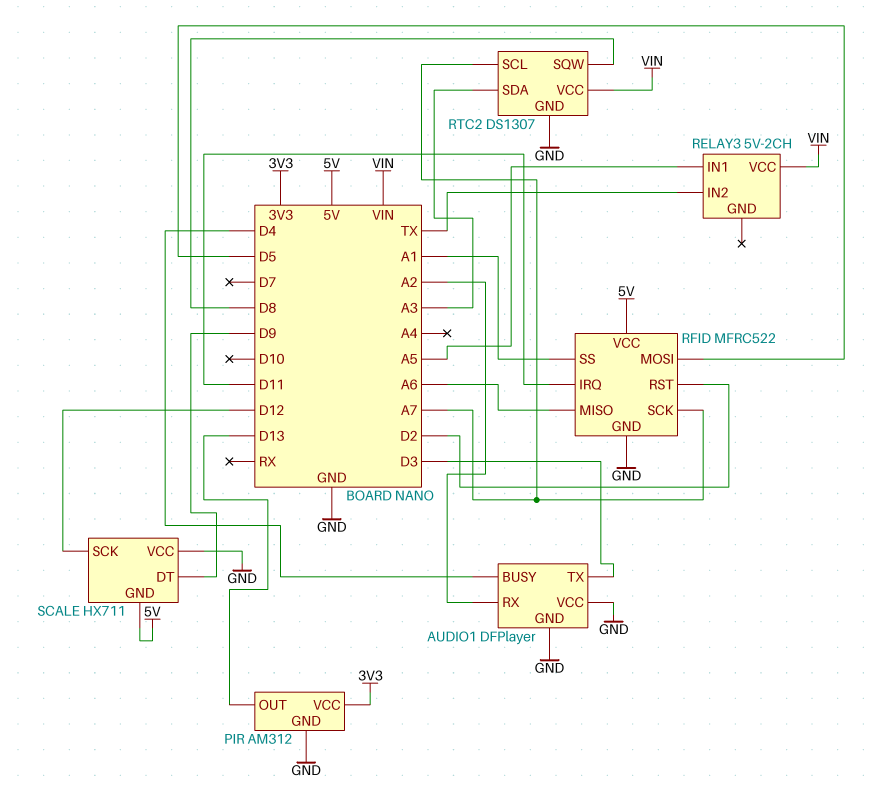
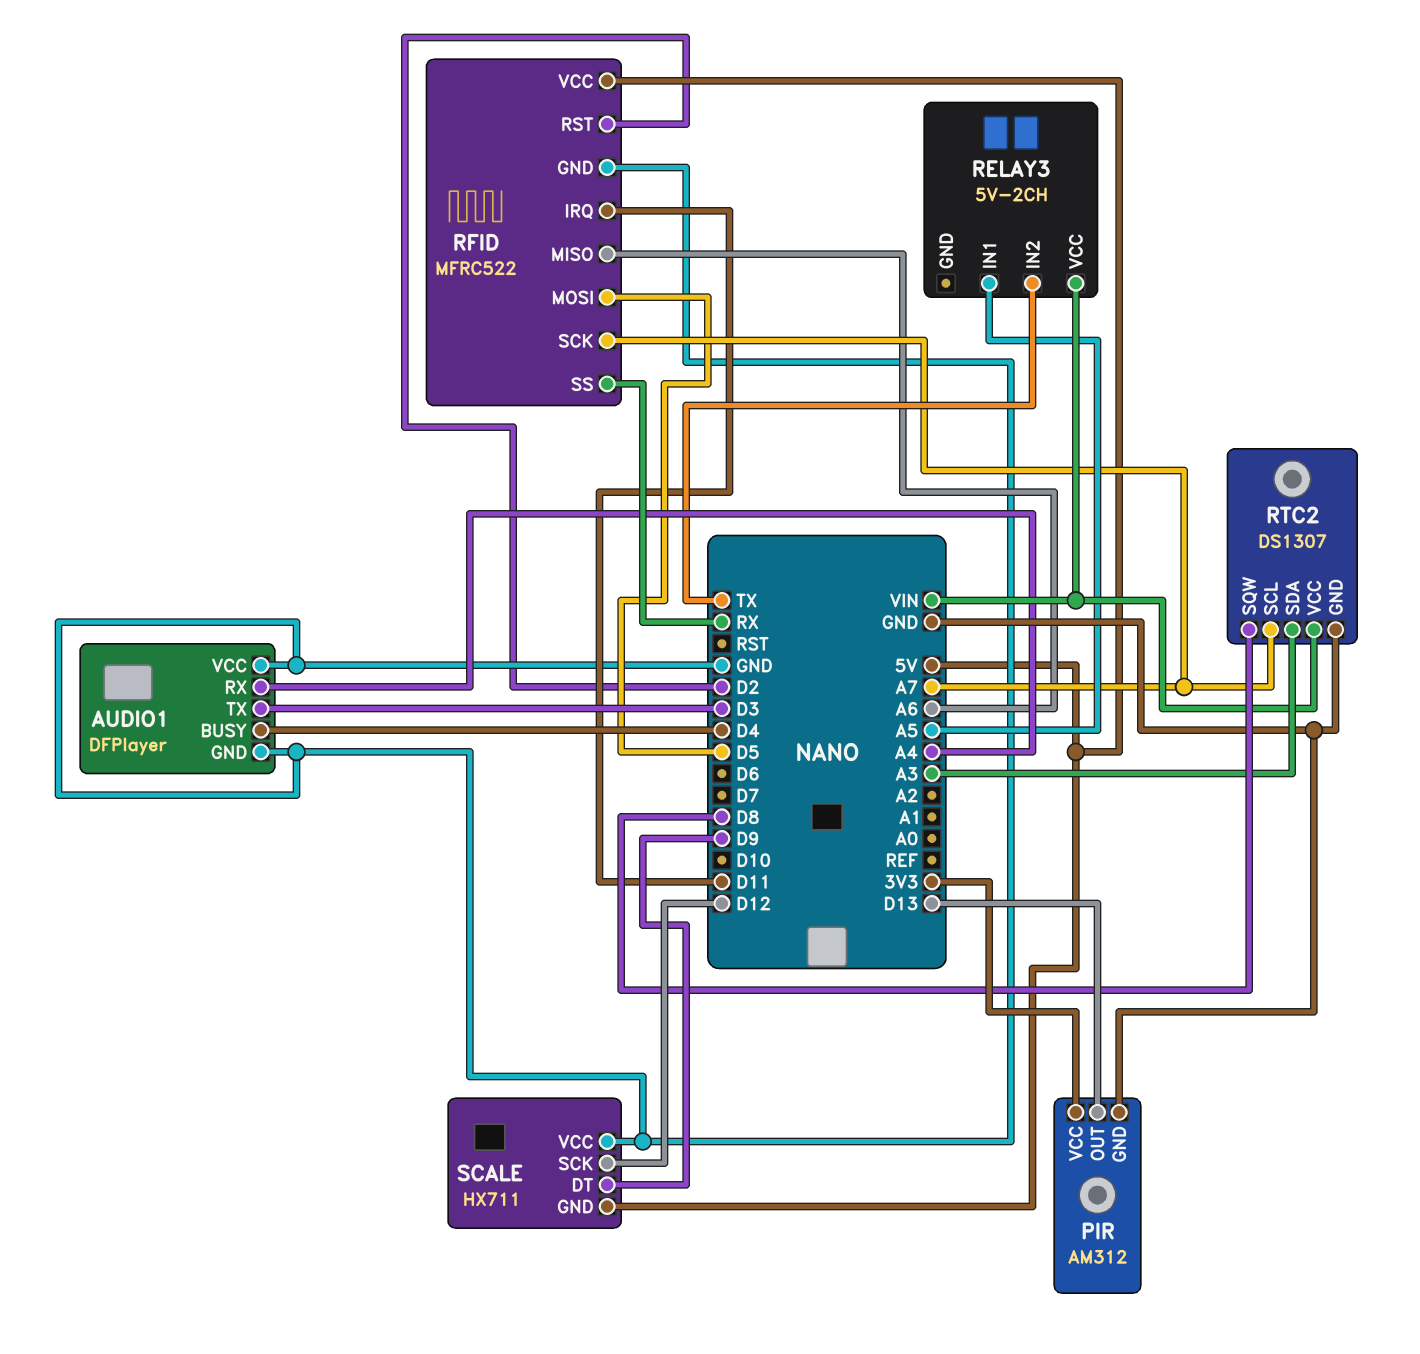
AUDIO1 pin RX: A2 -> A4
RFID pin SS: A1 -> RX

